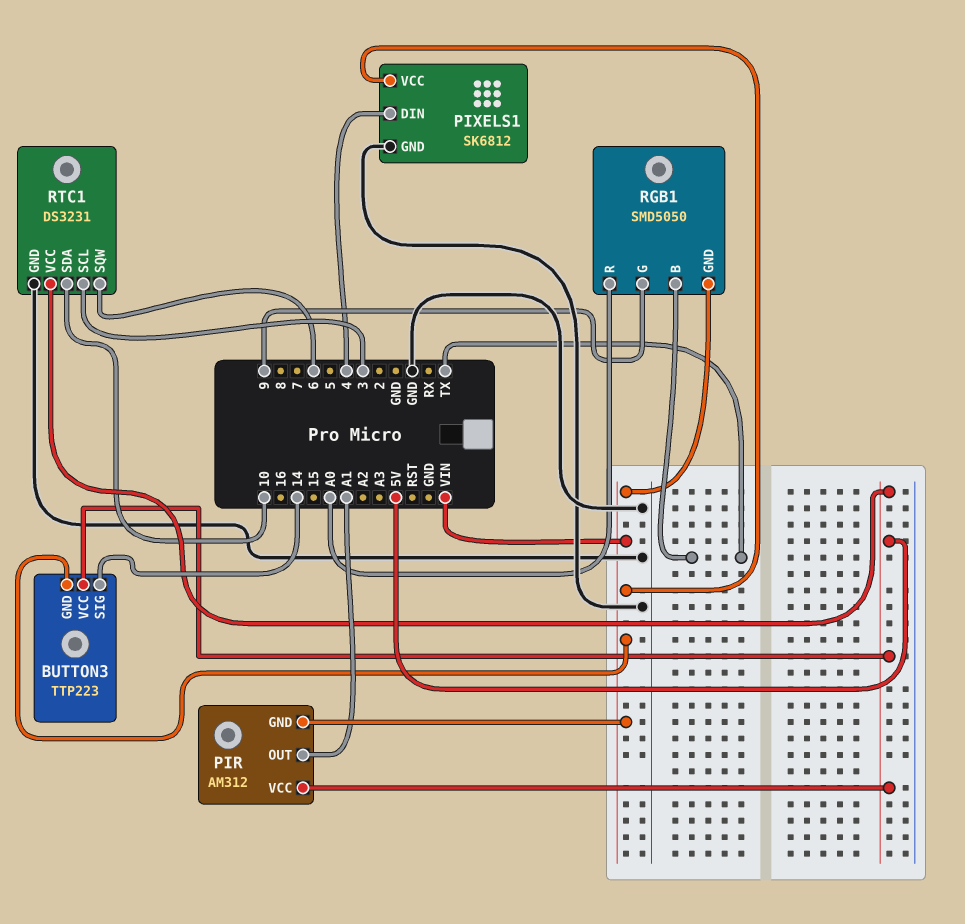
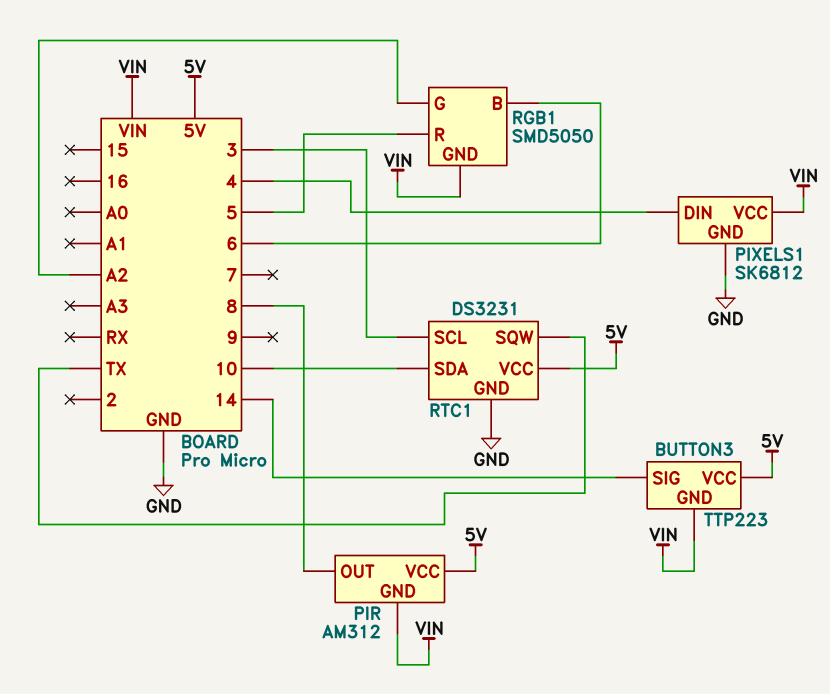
PIR pin OUT: A1 -> 8
RGB1 pin B: TX -> 6
RGB1 pin G: 9 -> A2
RGB1 pin R: A0 -> 5
RTC1 pin SQW: 6 -> TX

